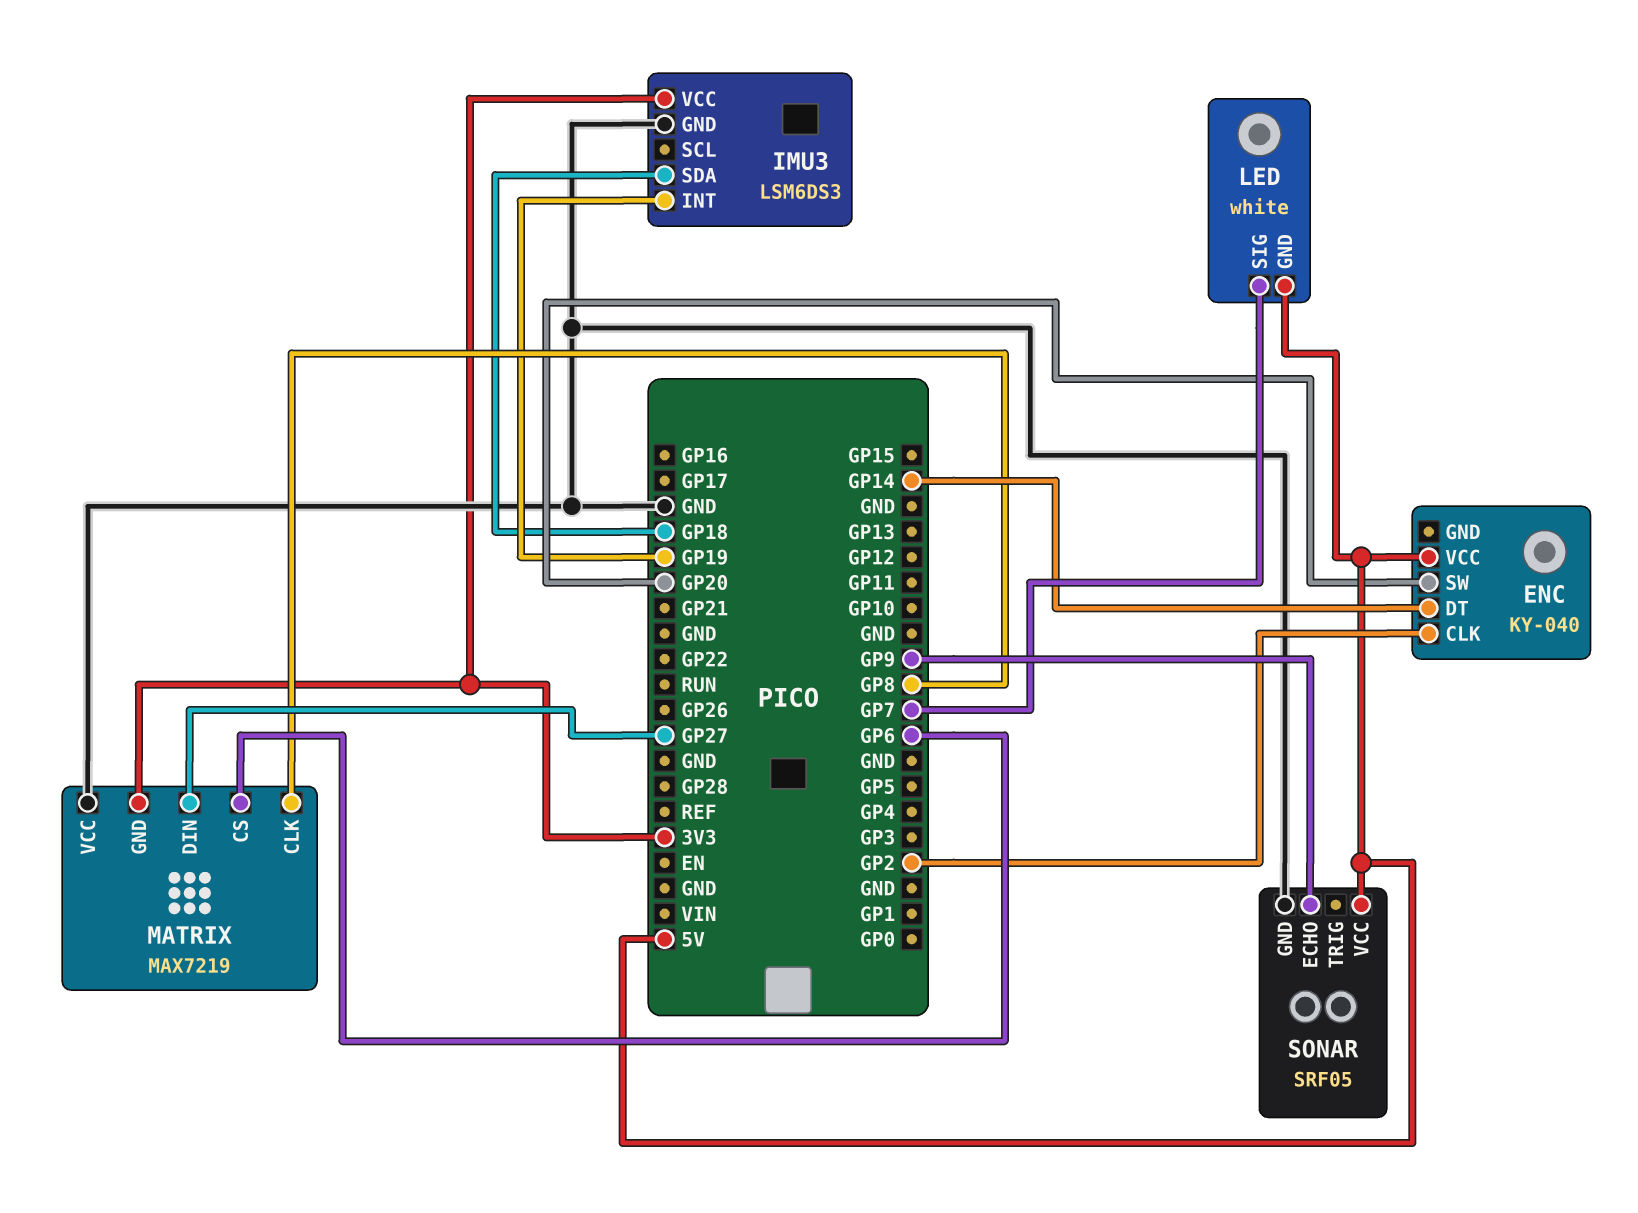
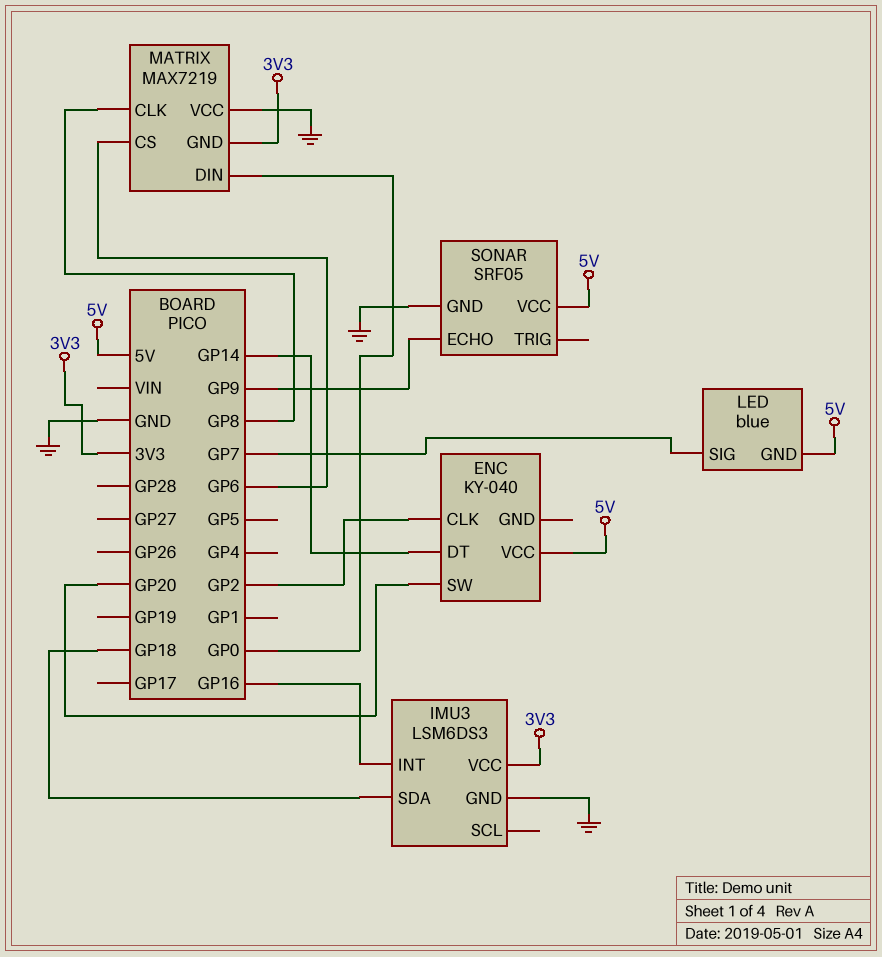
IMU3 pin INT: GP19 -> GP16
LED: white -> blue
MATRIX pin DIN: GP27 -> GP0

